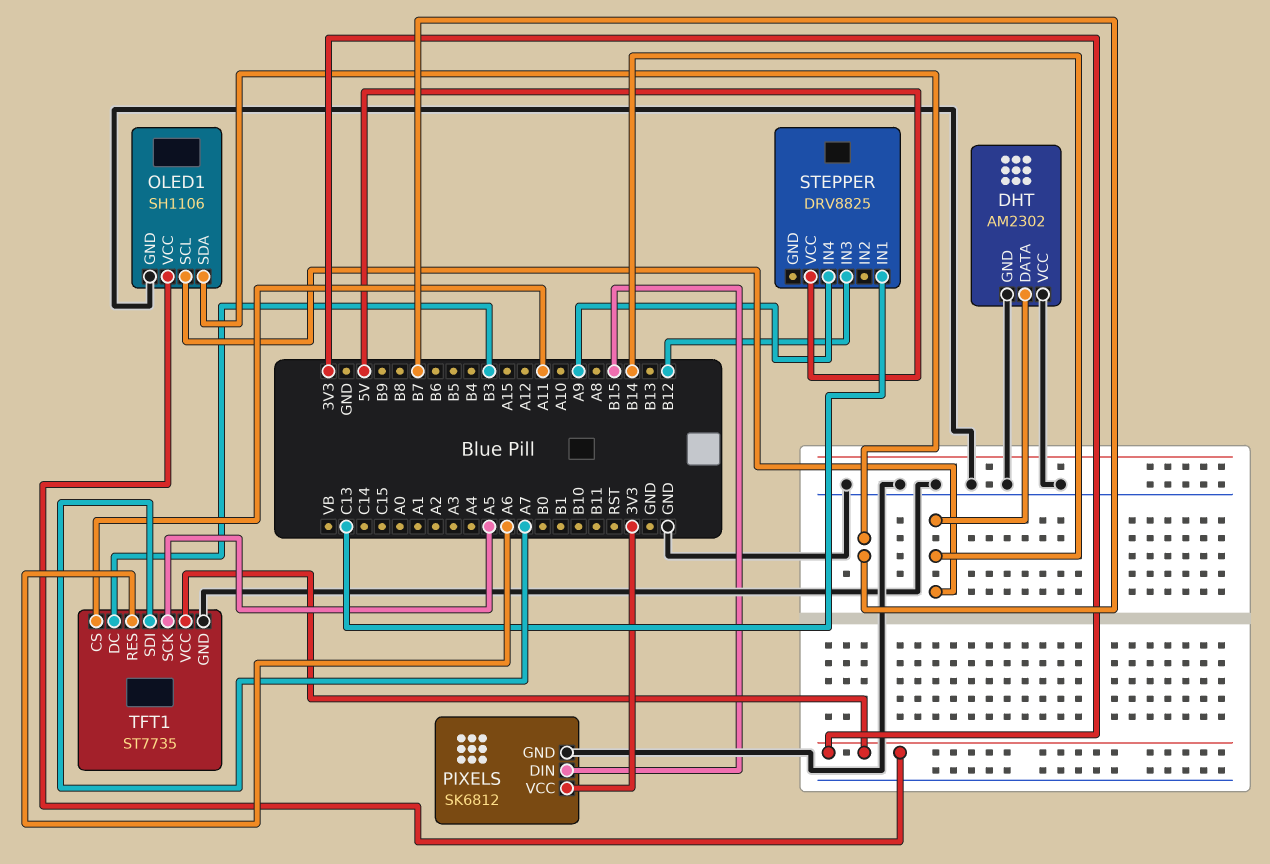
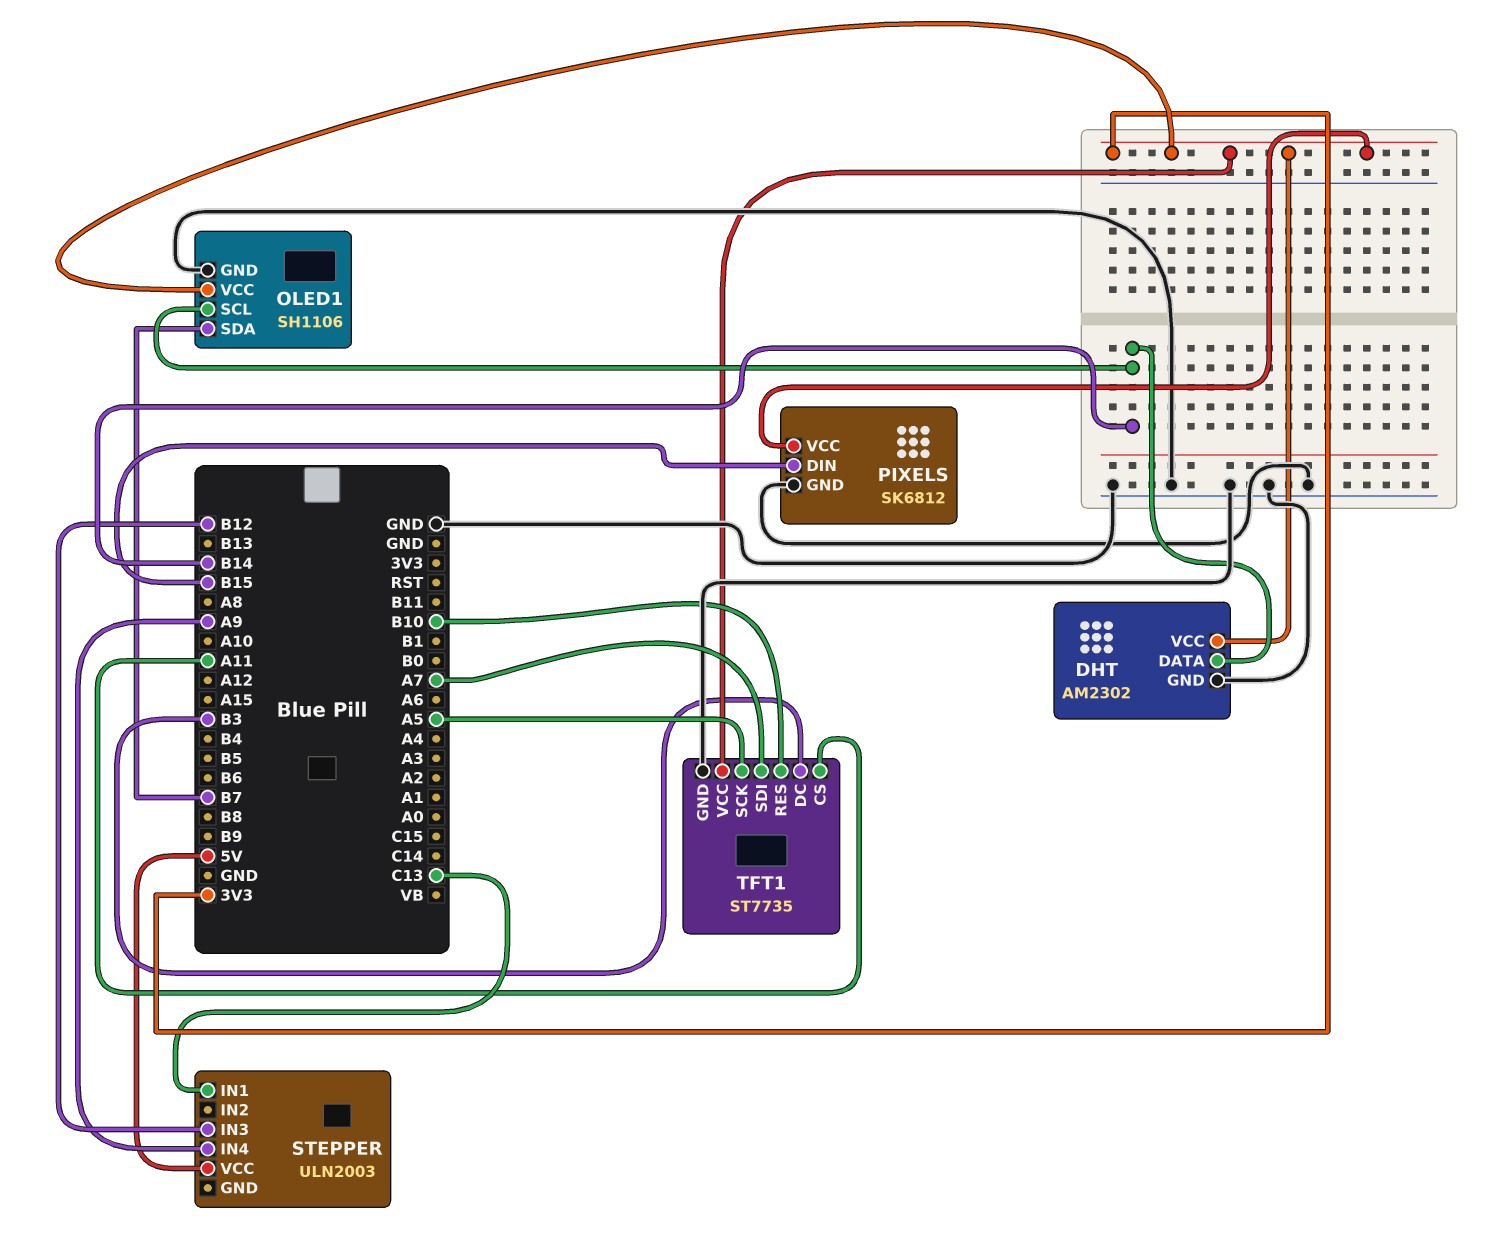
DHT pin VCC: GND -> 3V3
STEPPER: DRV8825 -> ULN2003
TFT1 pin RES: A6 -> B10

